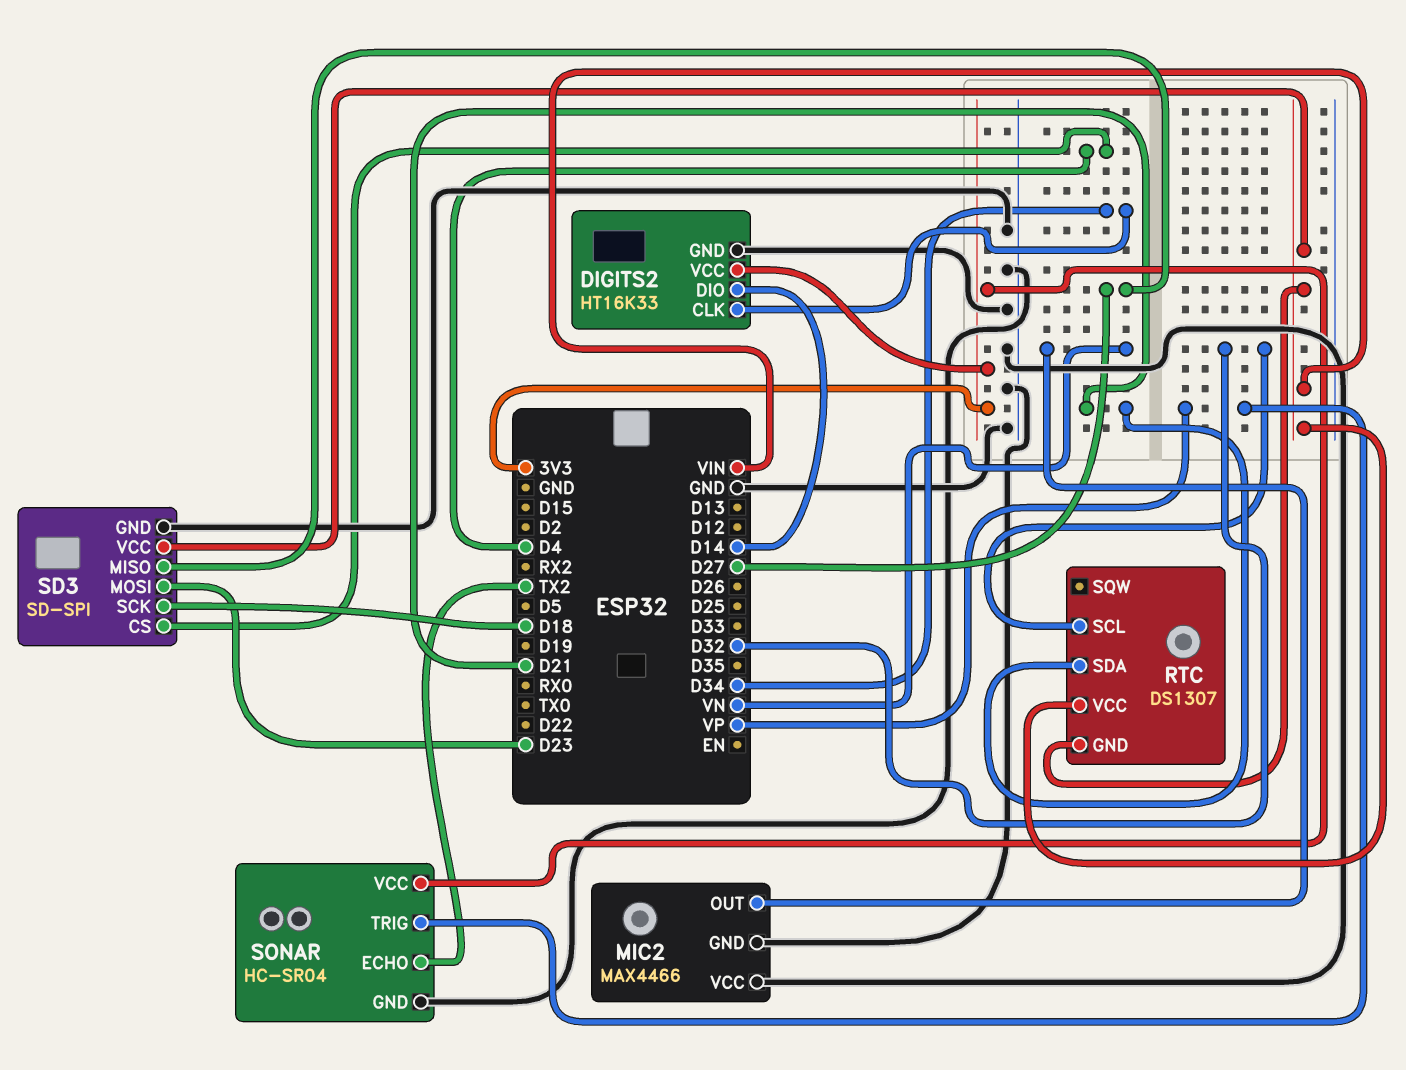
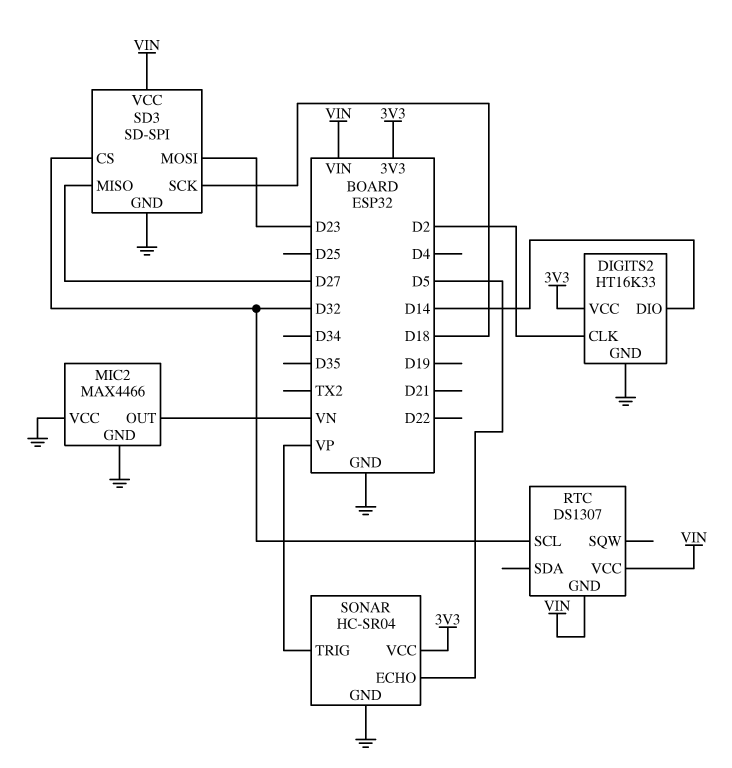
DIGITS2 pin CLK: D34 -> D2
RTC pin SDA: D21 -> none
SD3 pin CS: D4 -> D32
SONAR pin ECHO: TX2 -> D5

